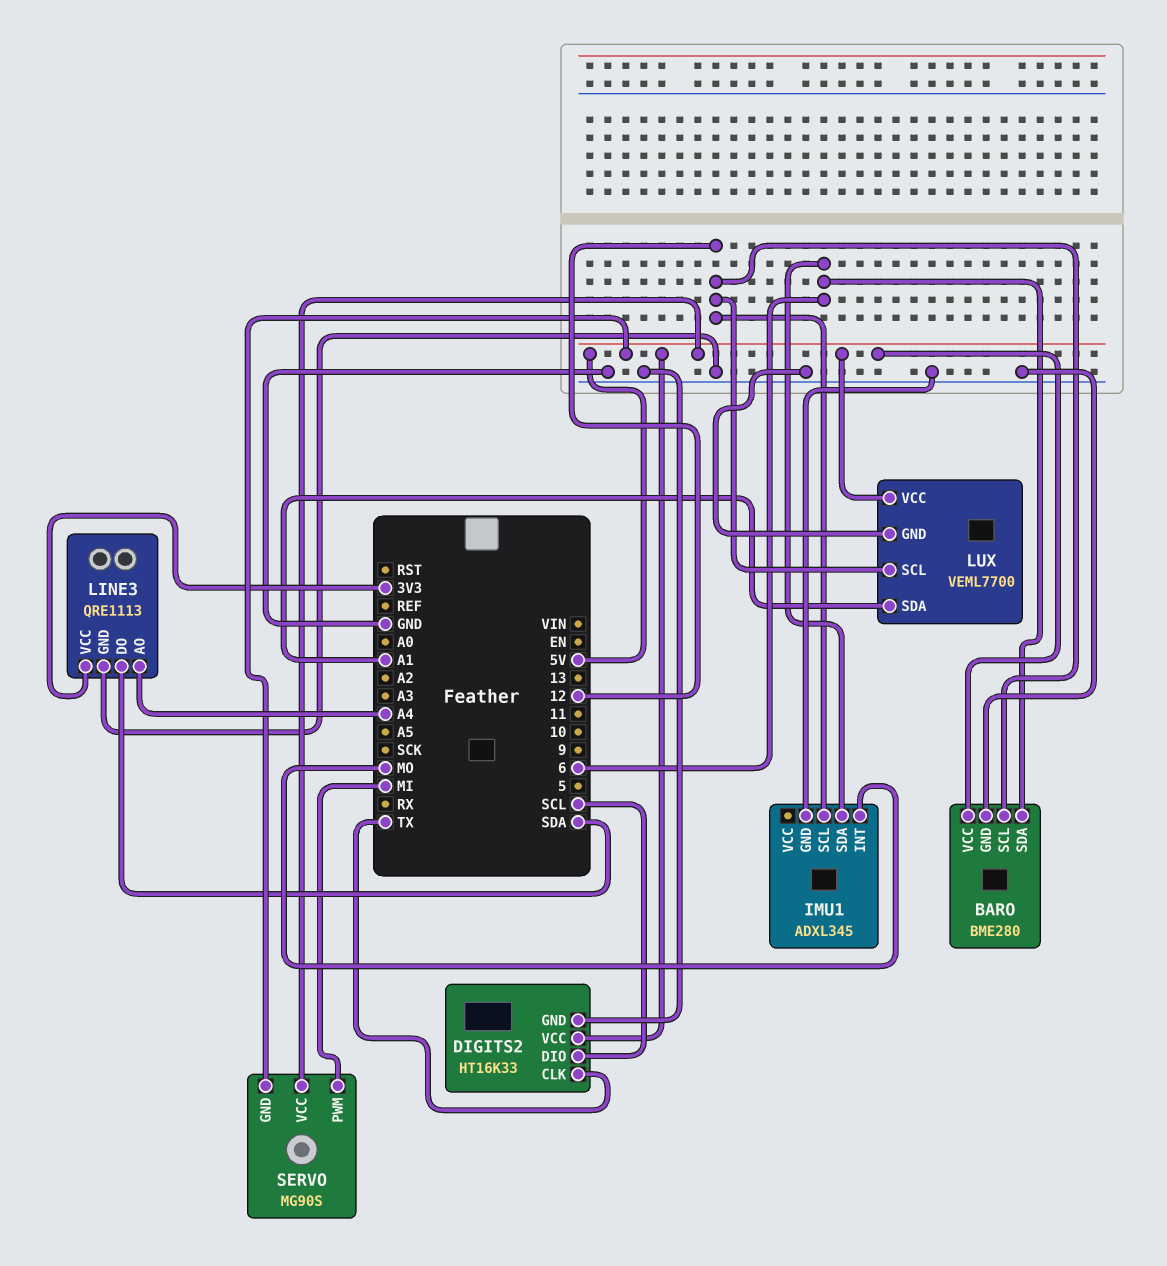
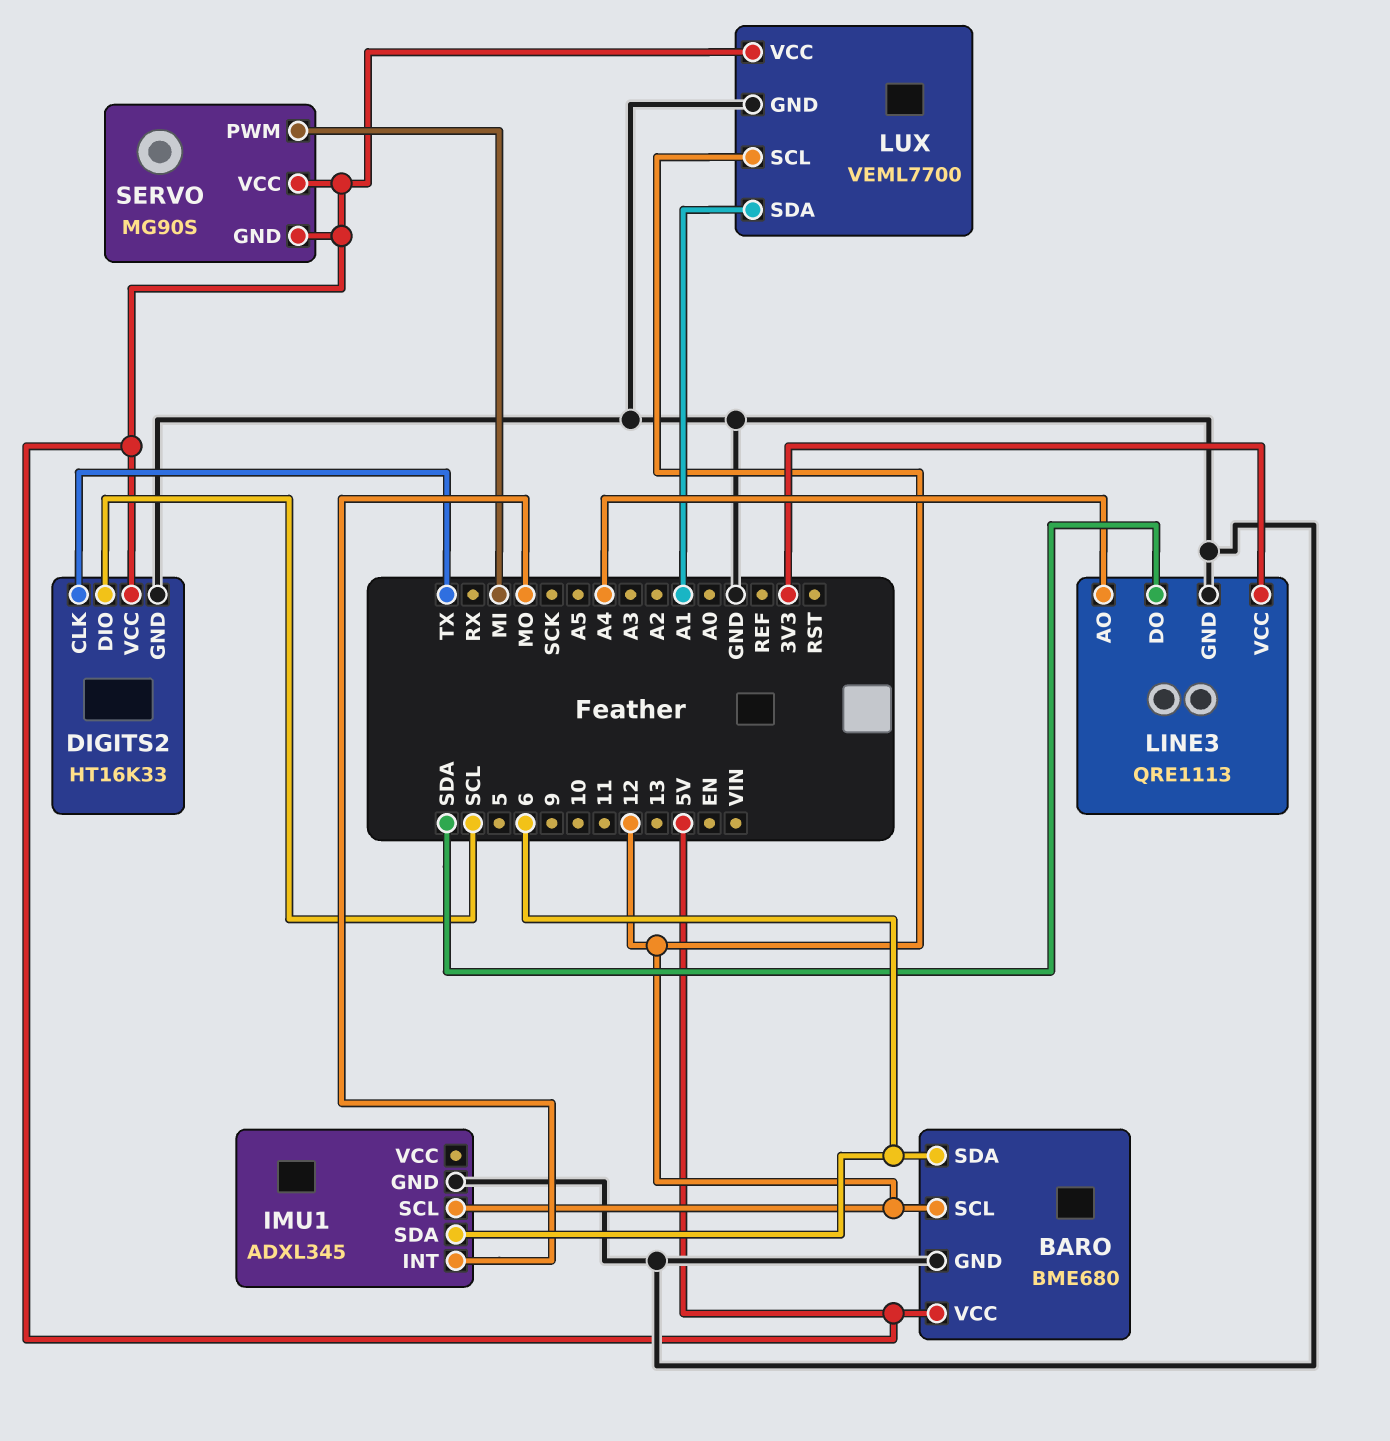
BARO: BME280 -> BME680

